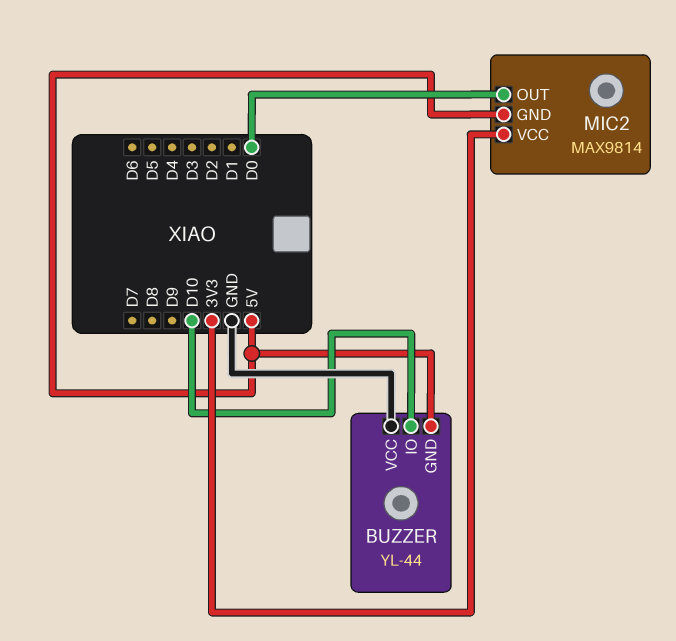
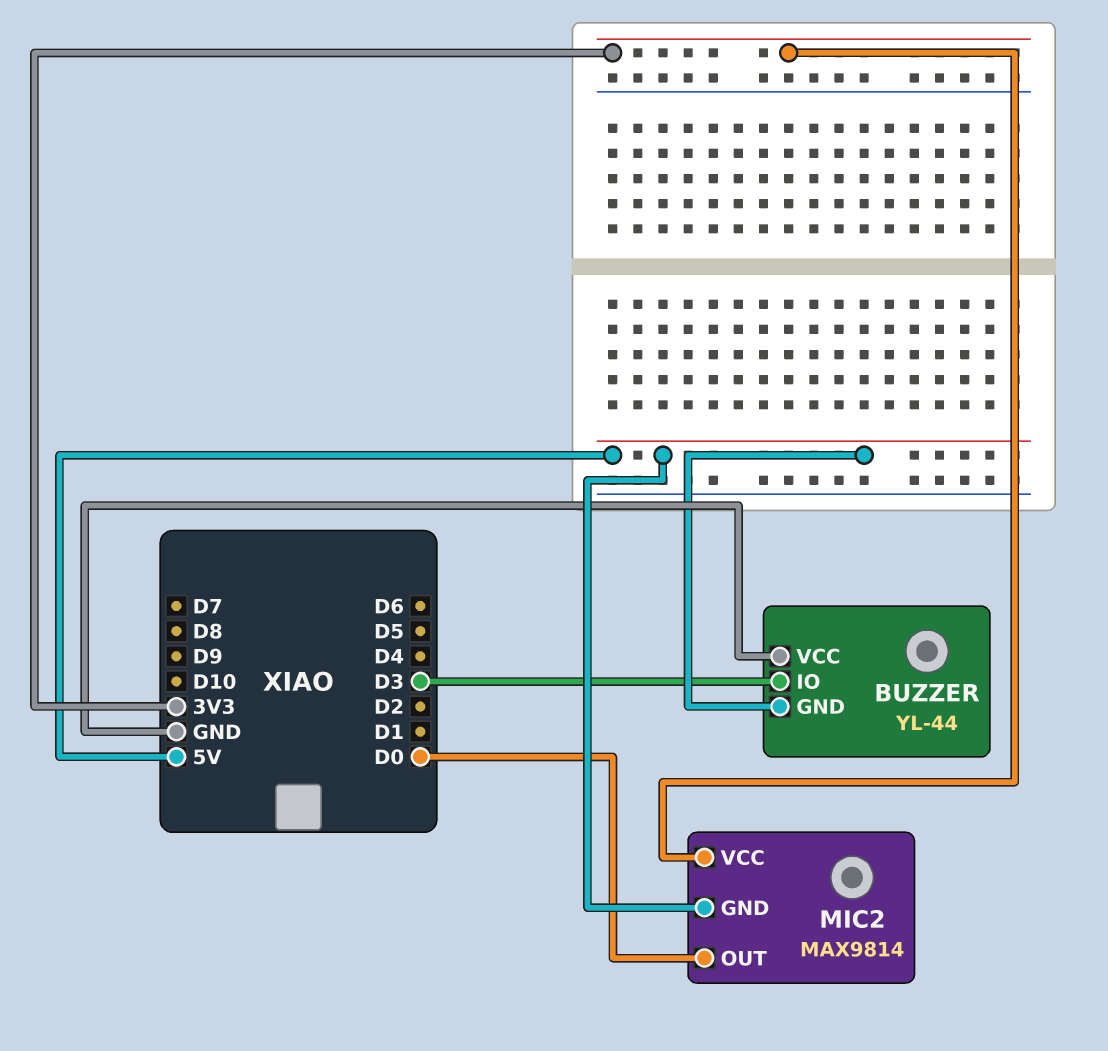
BUZZER pin IO: D10 -> D3

